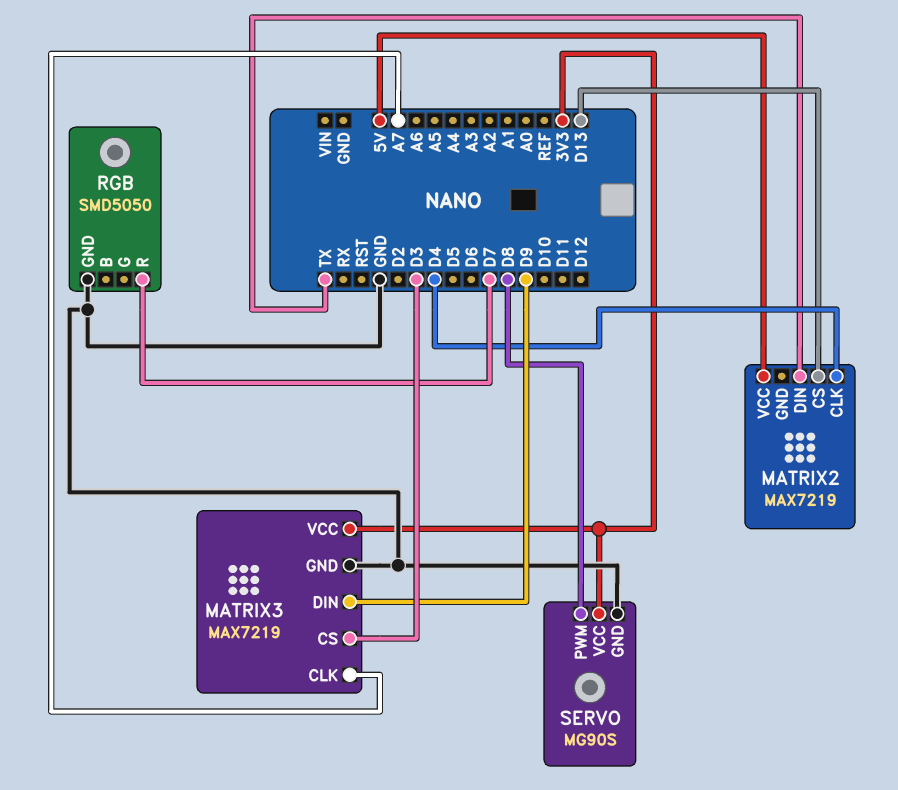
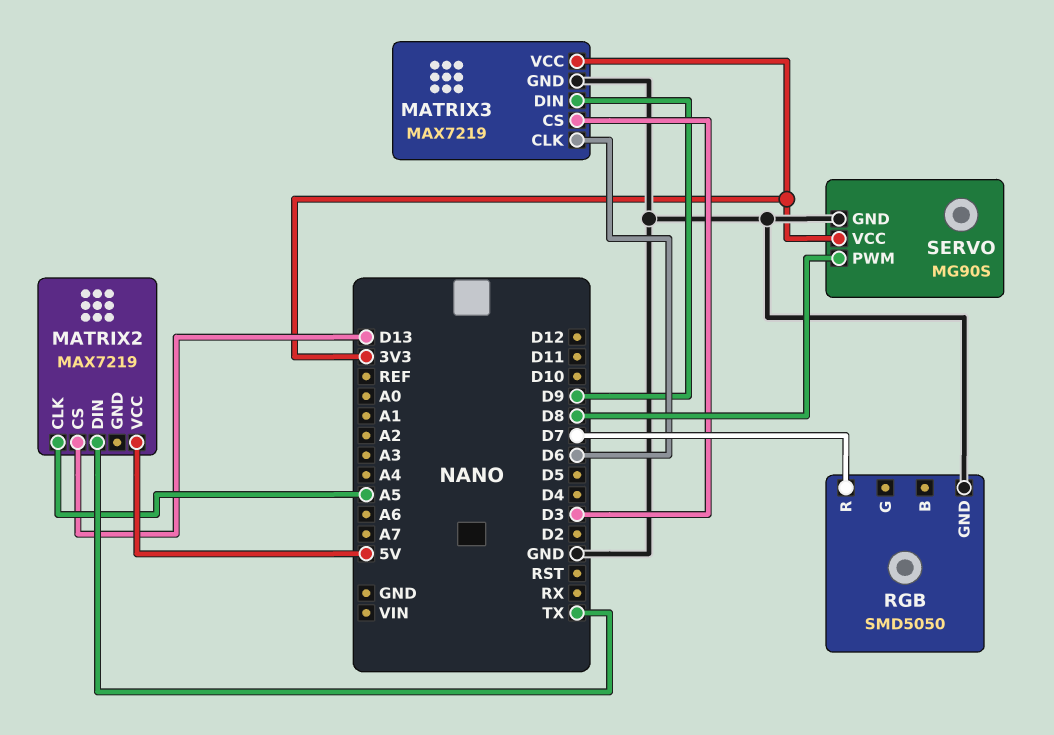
MATRIX2 pin CLK: D4 -> A5
MATRIX3 pin CLK: A7 -> D6

